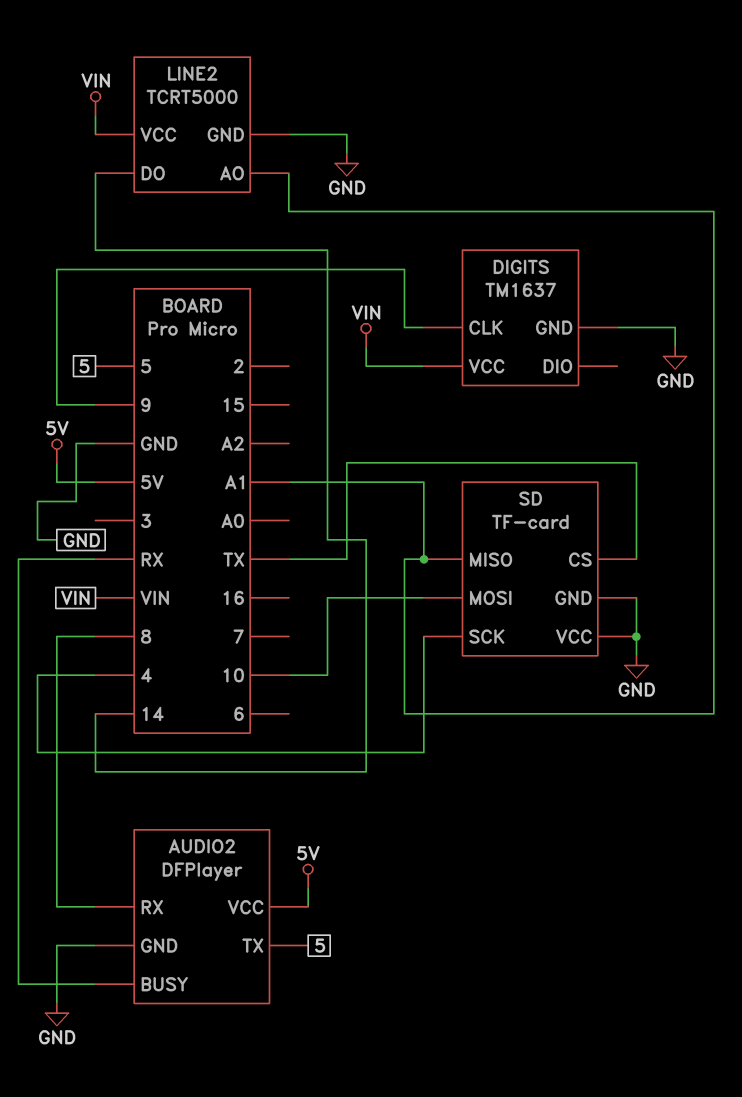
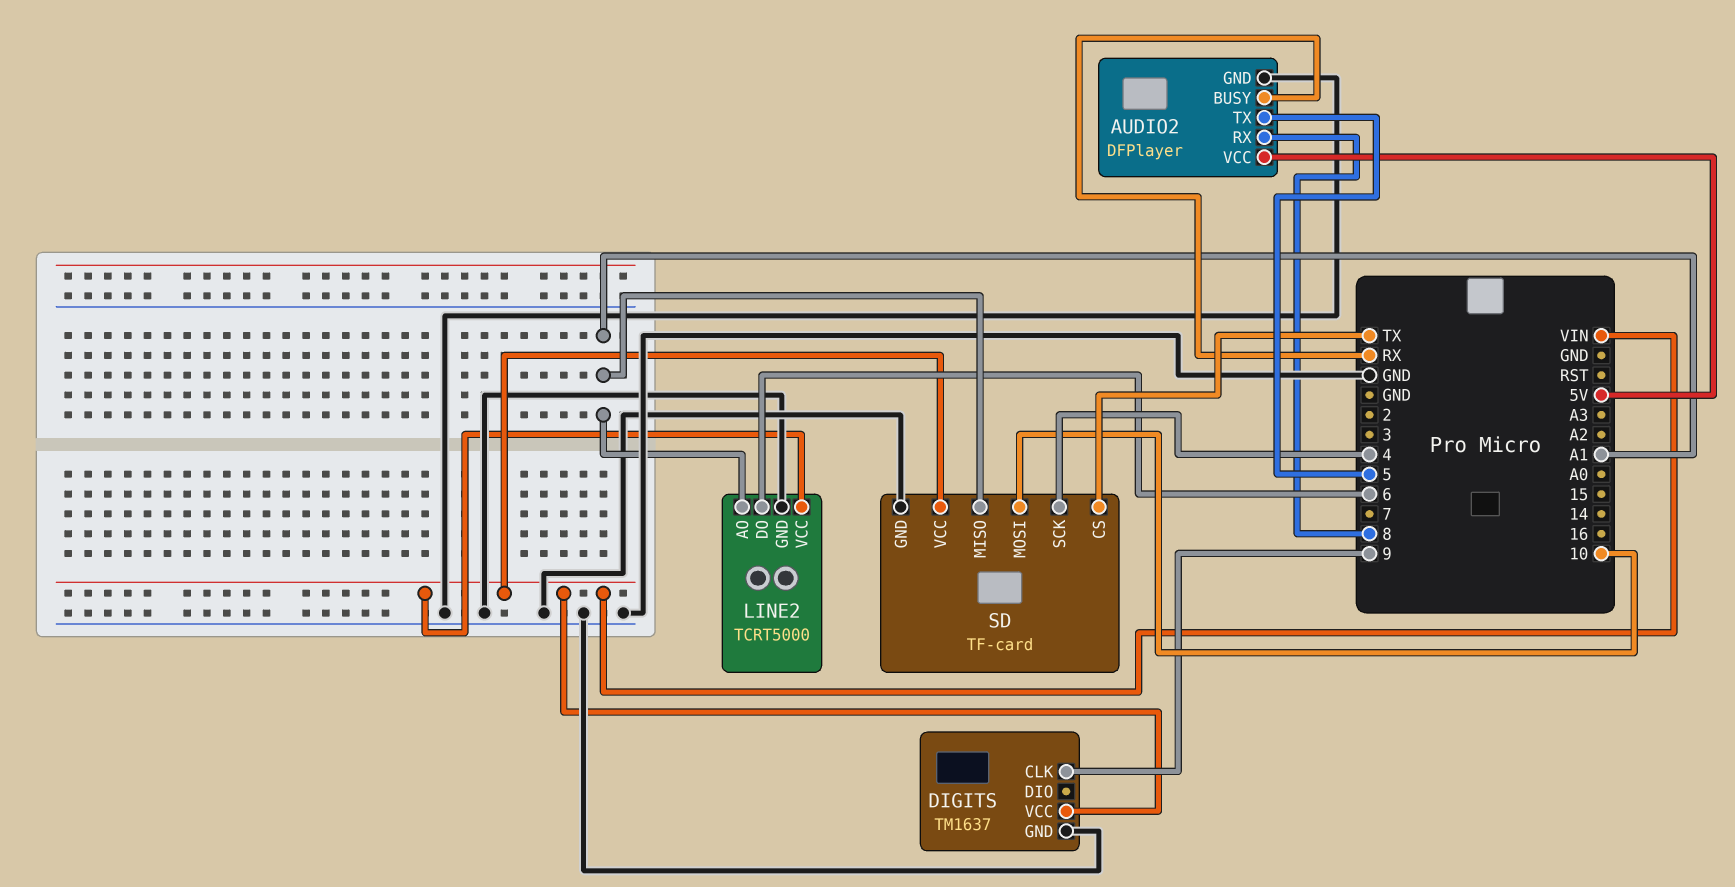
LINE2 pin DO: 14 -> 6
SD pin VCC: GND -> VIN

